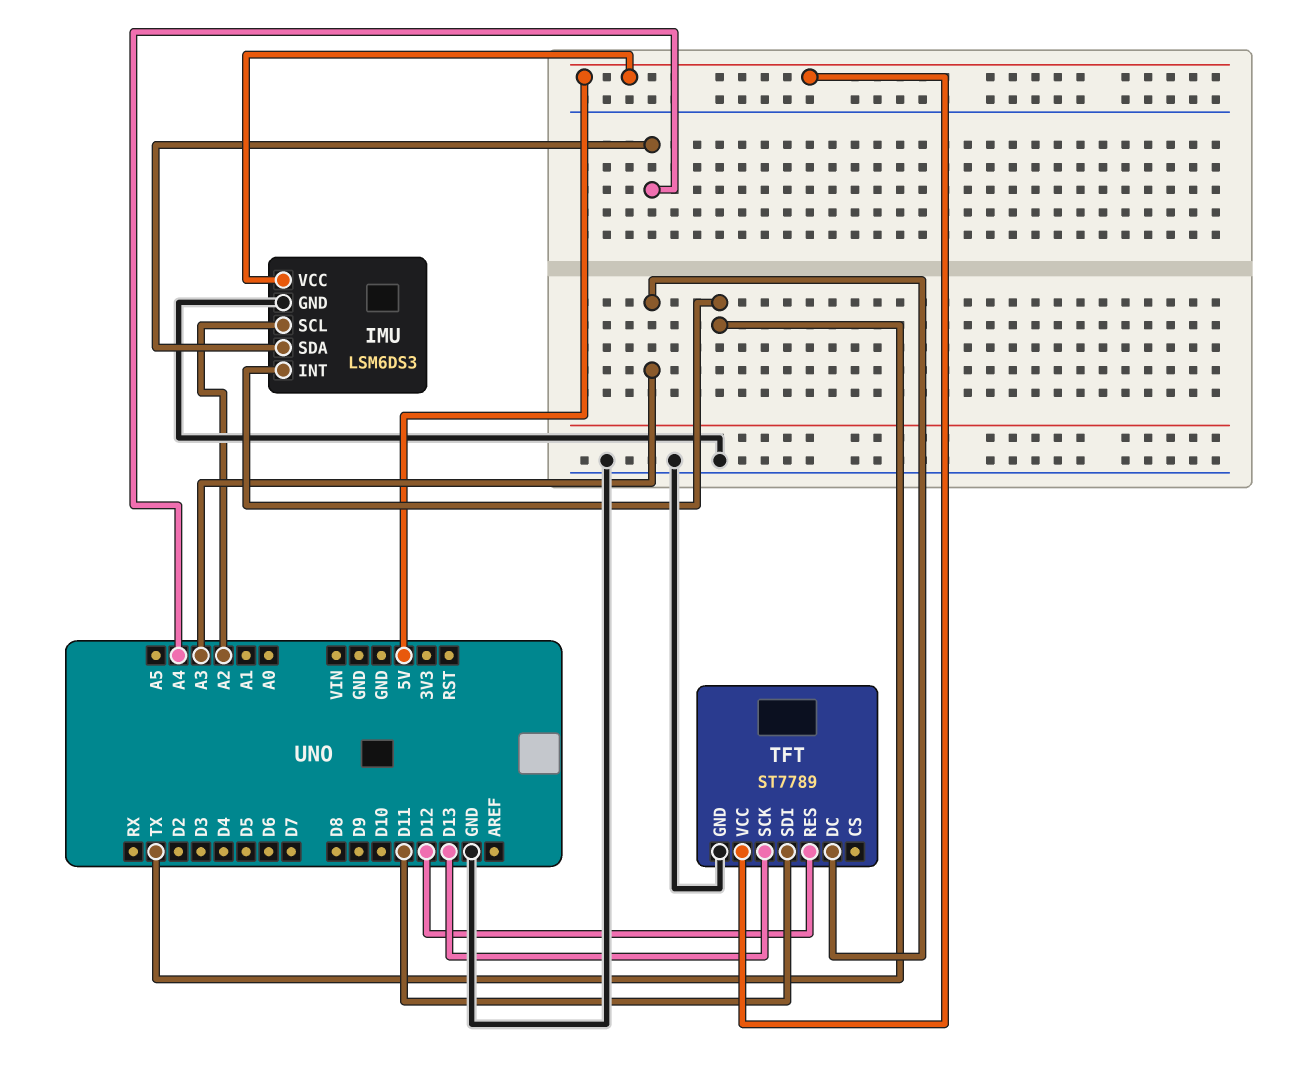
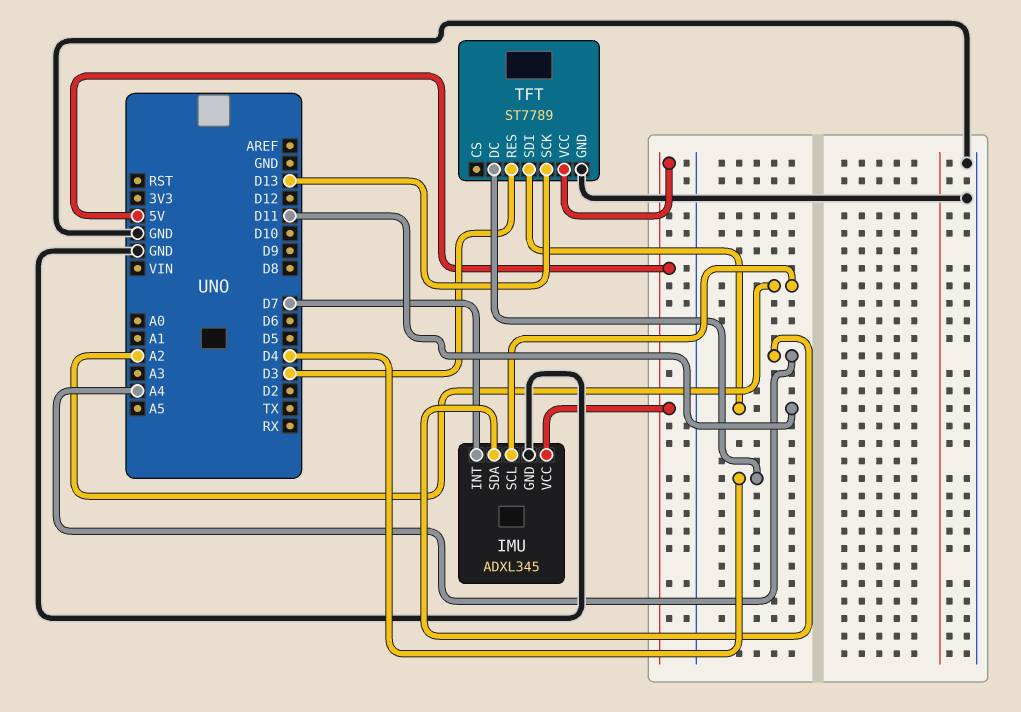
IMU: LSM6DS3 -> ADXL345
IMU pin INT: TX -> D7
TFT pin DC: A3 -> D4
TFT pin RES: D12 -> D3

